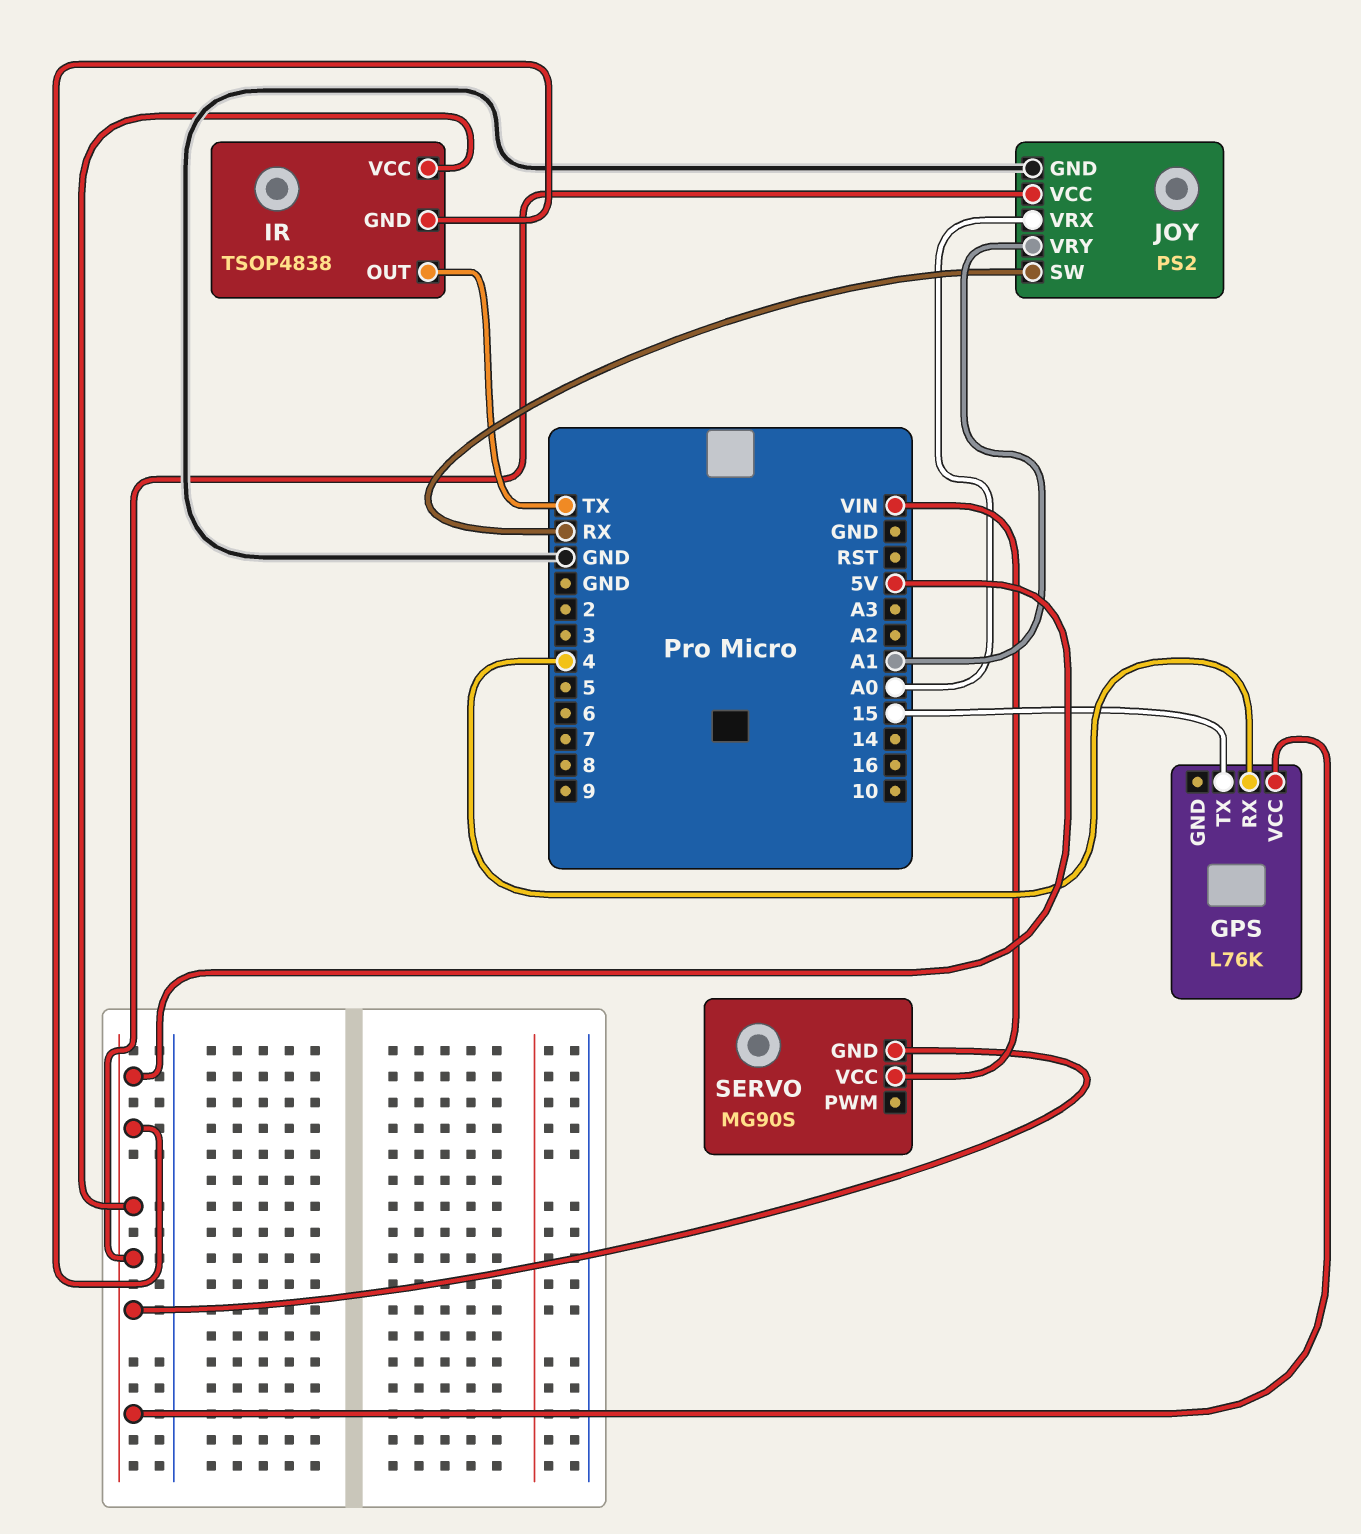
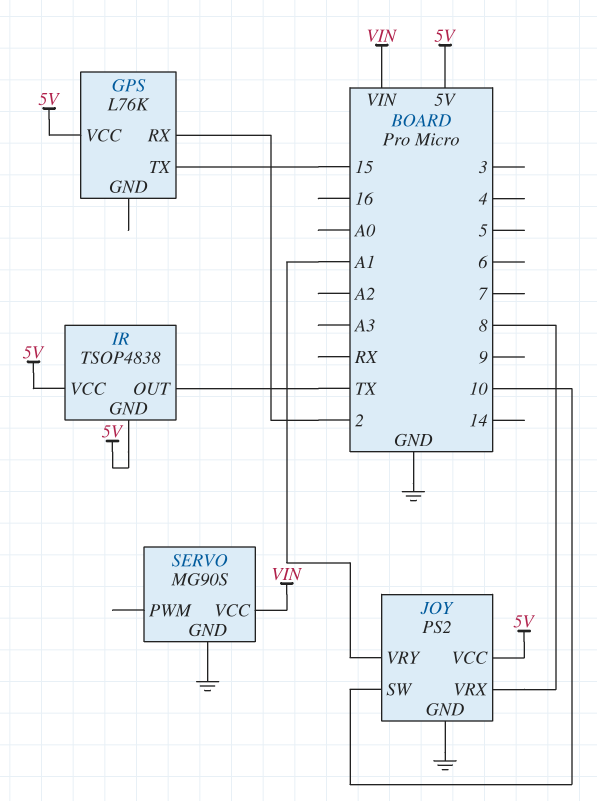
GPS pin RX: 4 -> 2
JOY pin SW: RX -> 10
JOY pin VRX: A0 -> 8
SERVO pin GND: 5V -> GND

